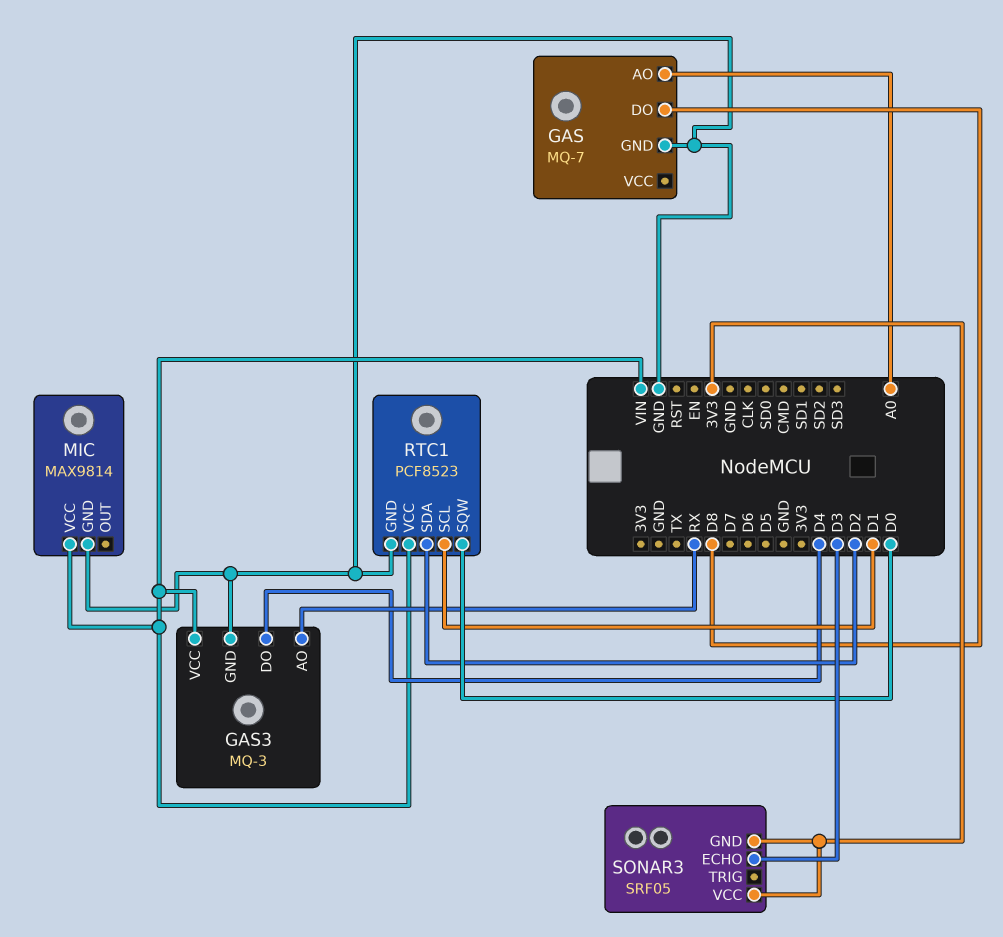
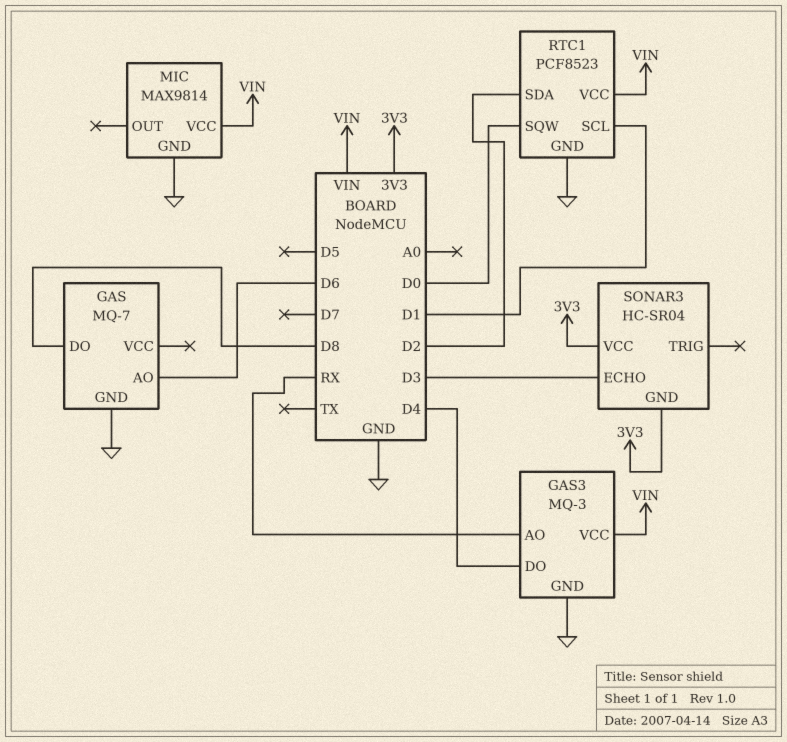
GAS pin AO: A0 -> D6
SONAR3: SRF05 -> HC-SR04

